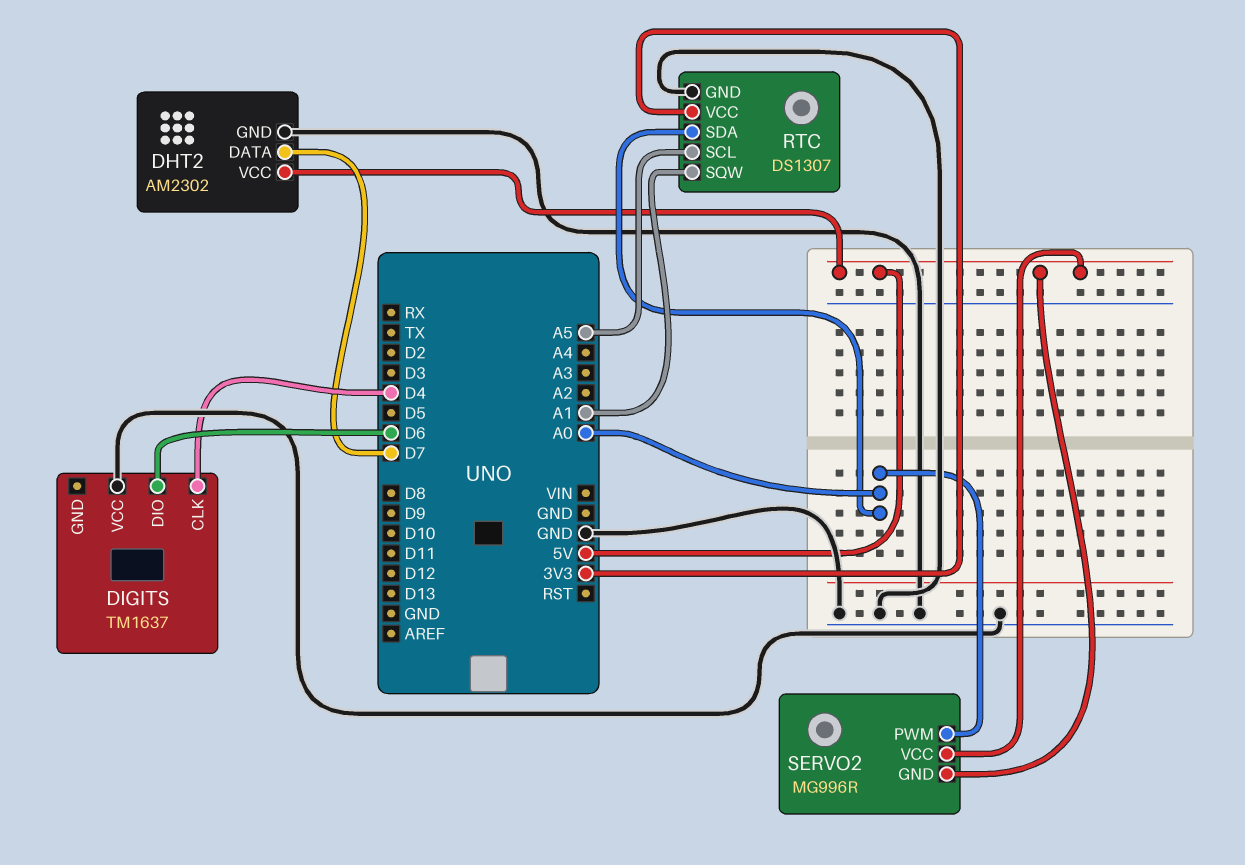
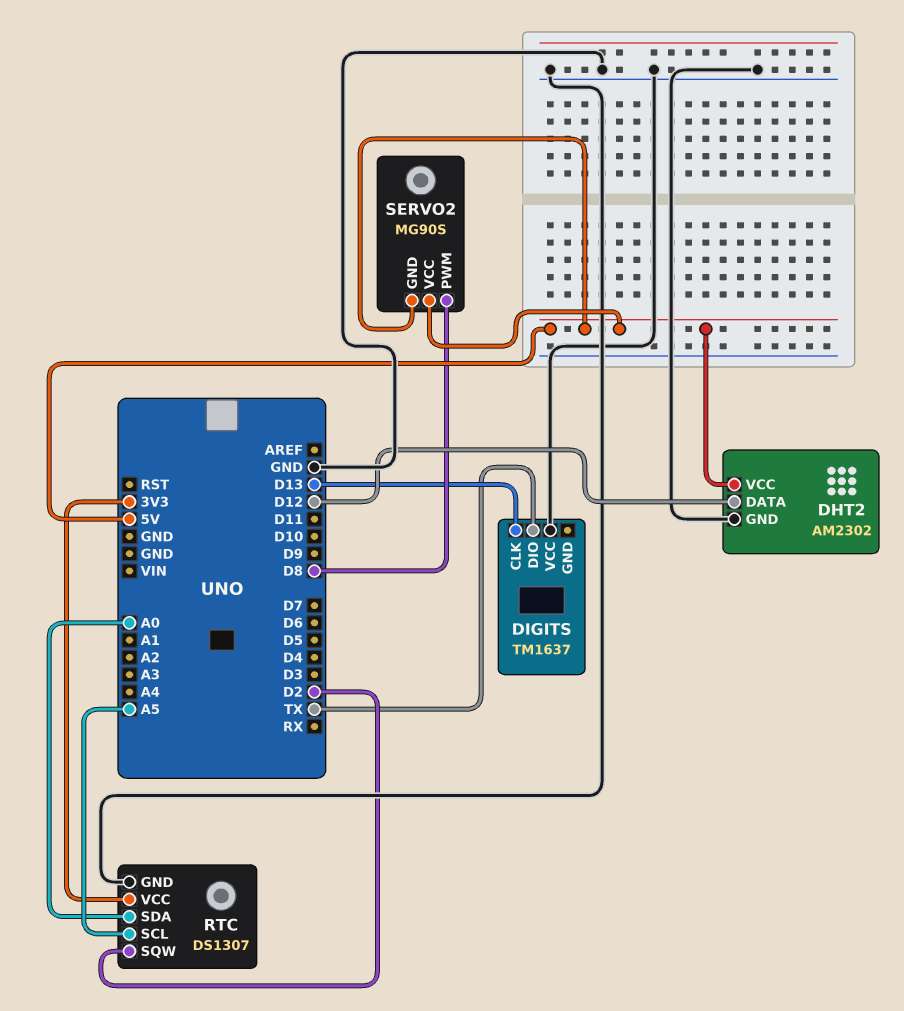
DHT2 pin DATA: D7 -> D12
DIGITS pin CLK: D4 -> D13
DIGITS pin DIO: D6 -> TX
RTC pin SQW: A1 -> D2
SERVO2: MG996R -> MG90S
SERVO2 pin PWM: A0 -> D8

